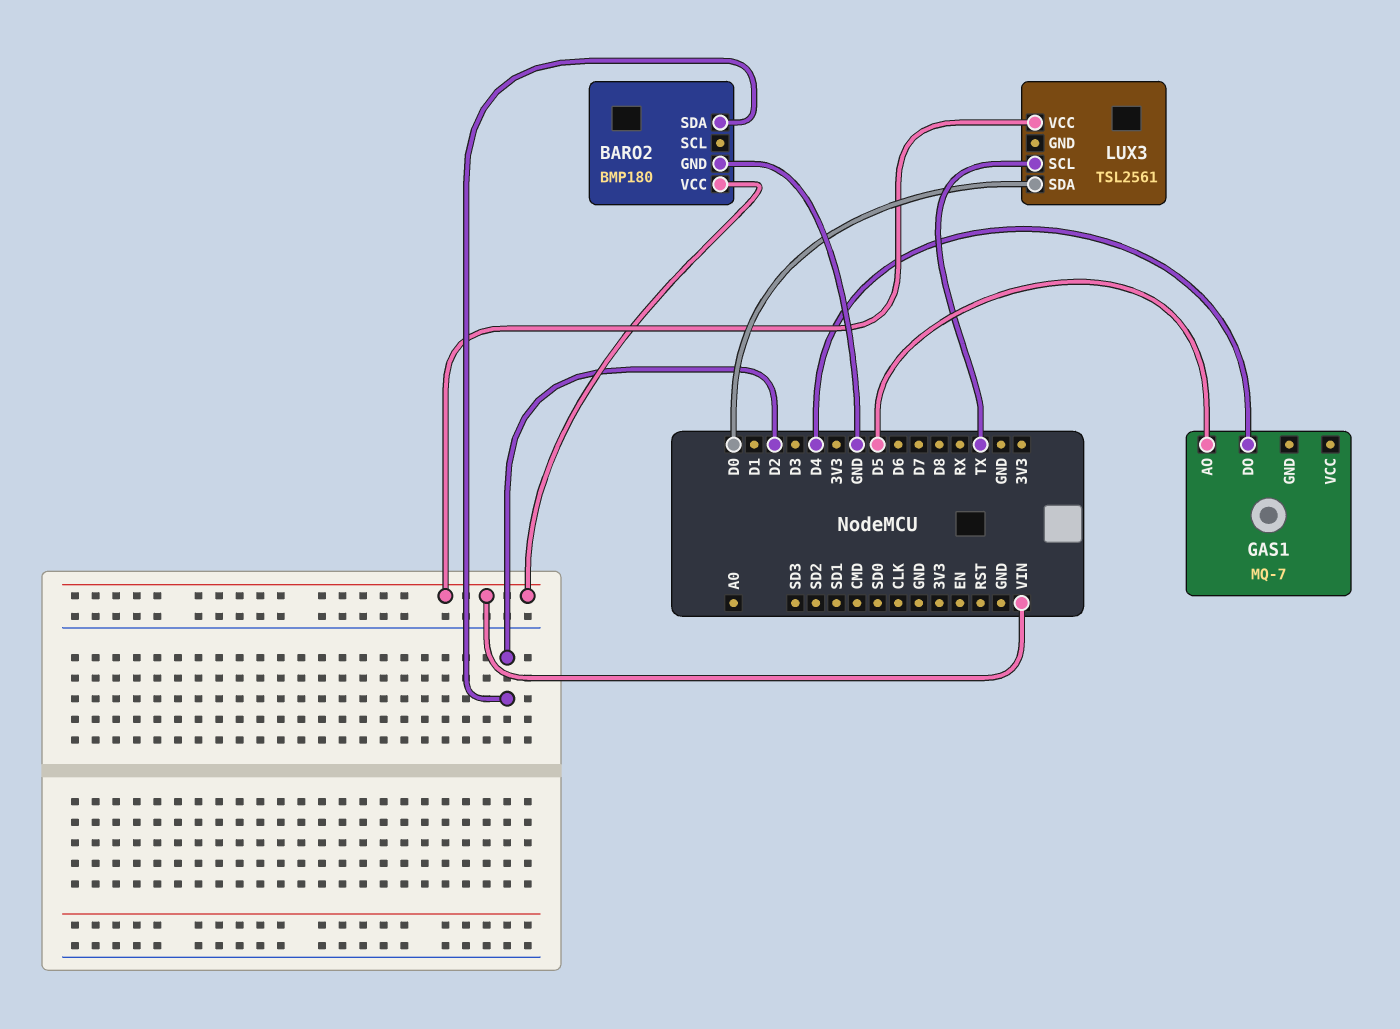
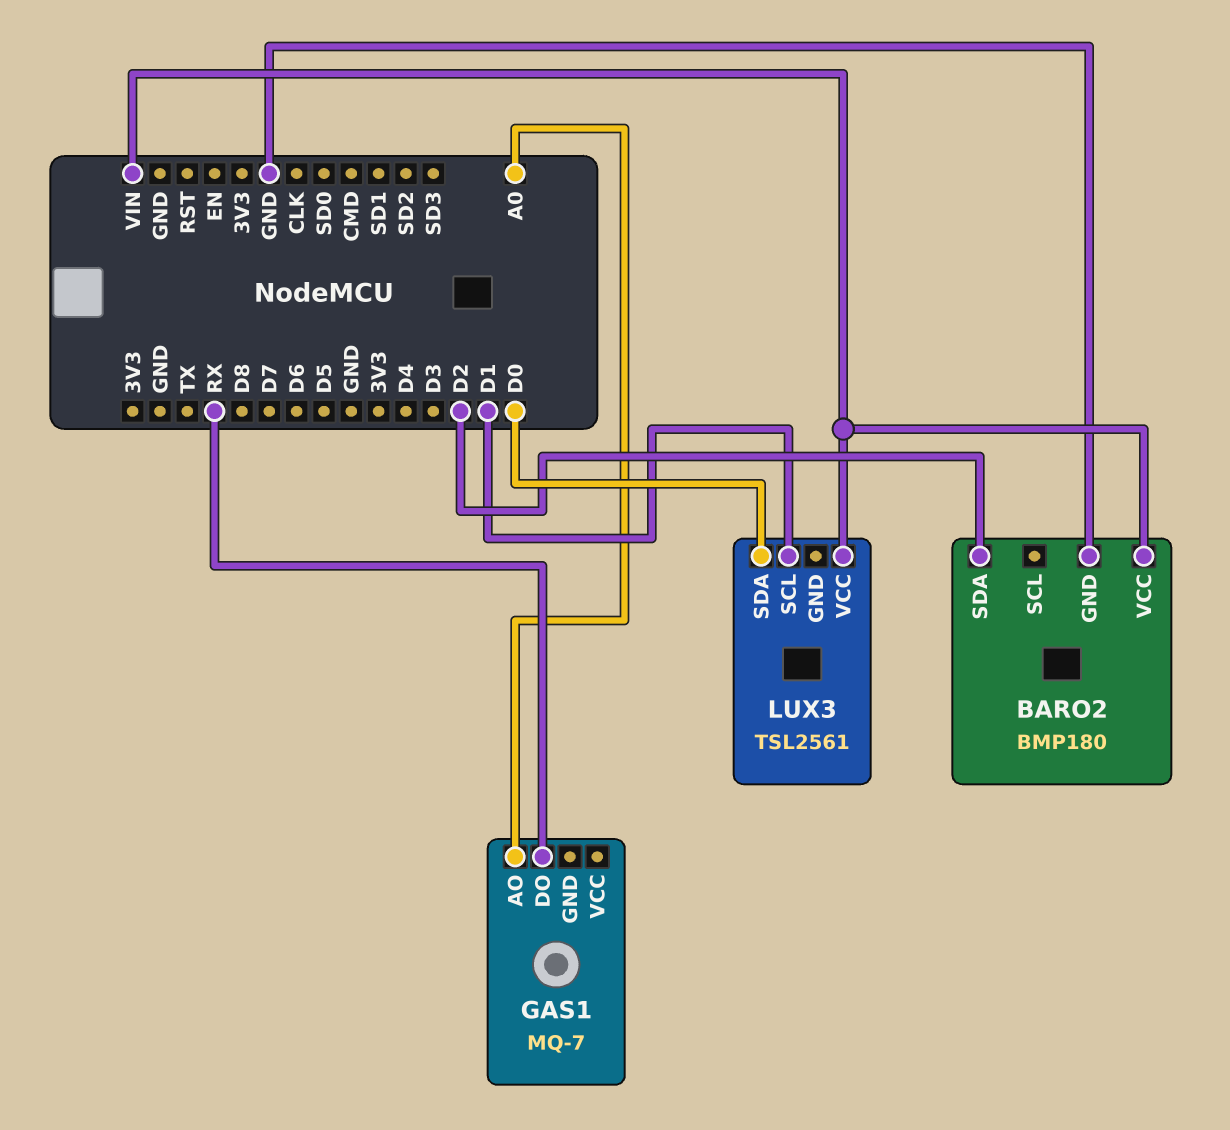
GAS1 pin AO: D5 -> A0
GAS1 pin DO: D4 -> RX
LUX3 pin SCL: TX -> D1

